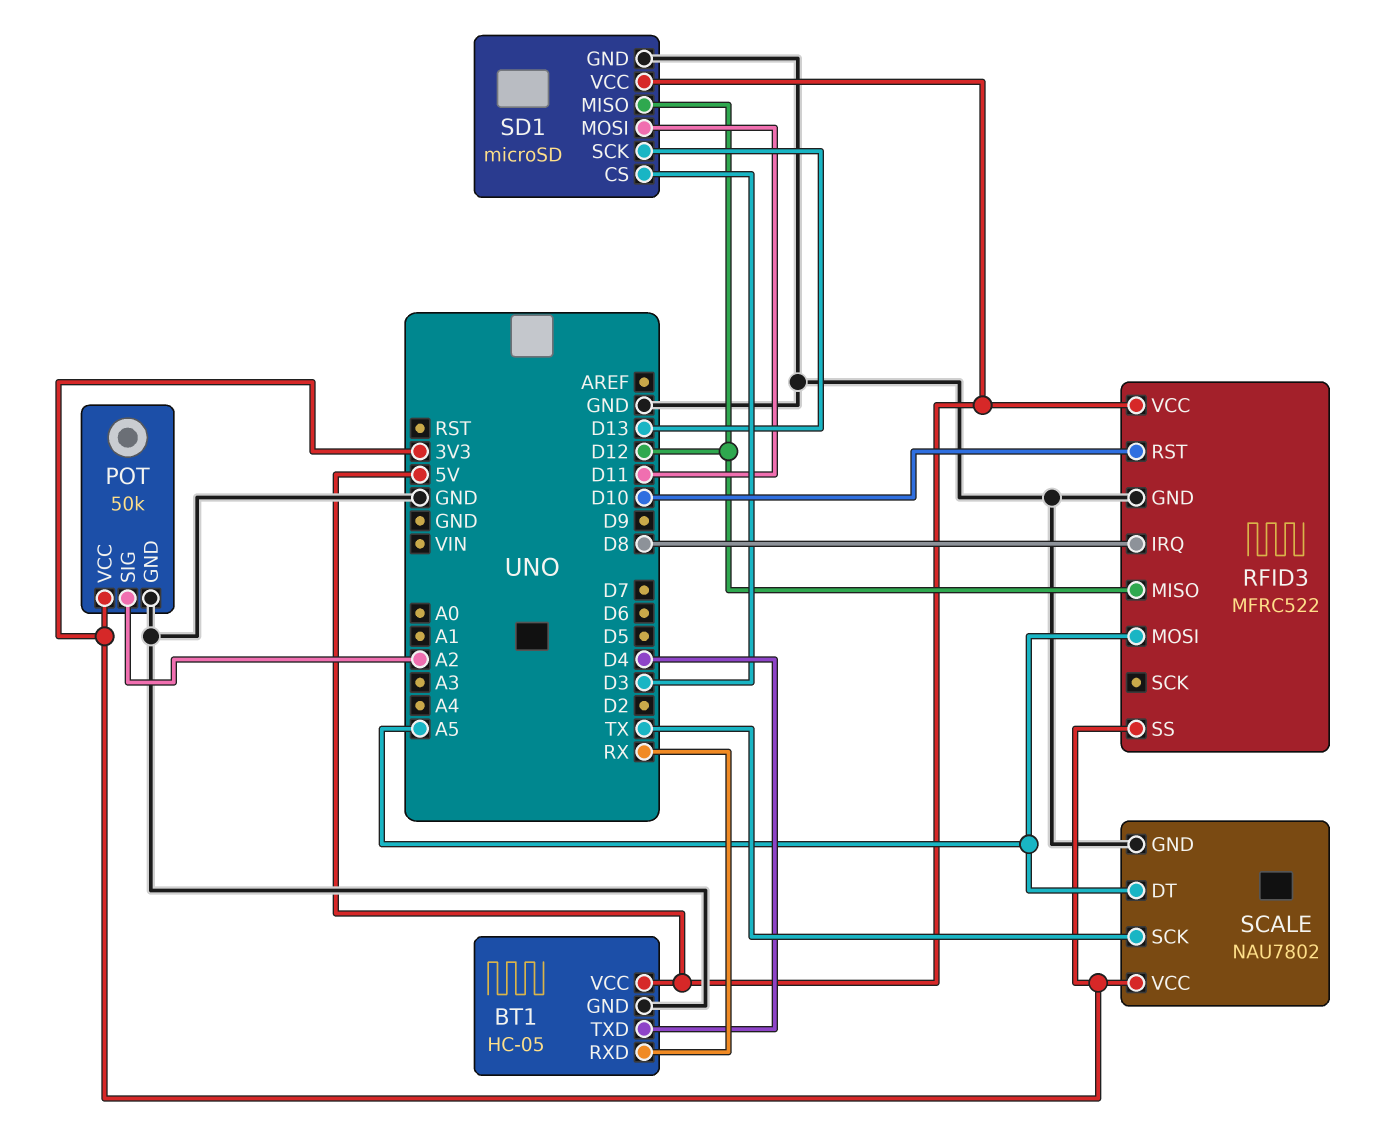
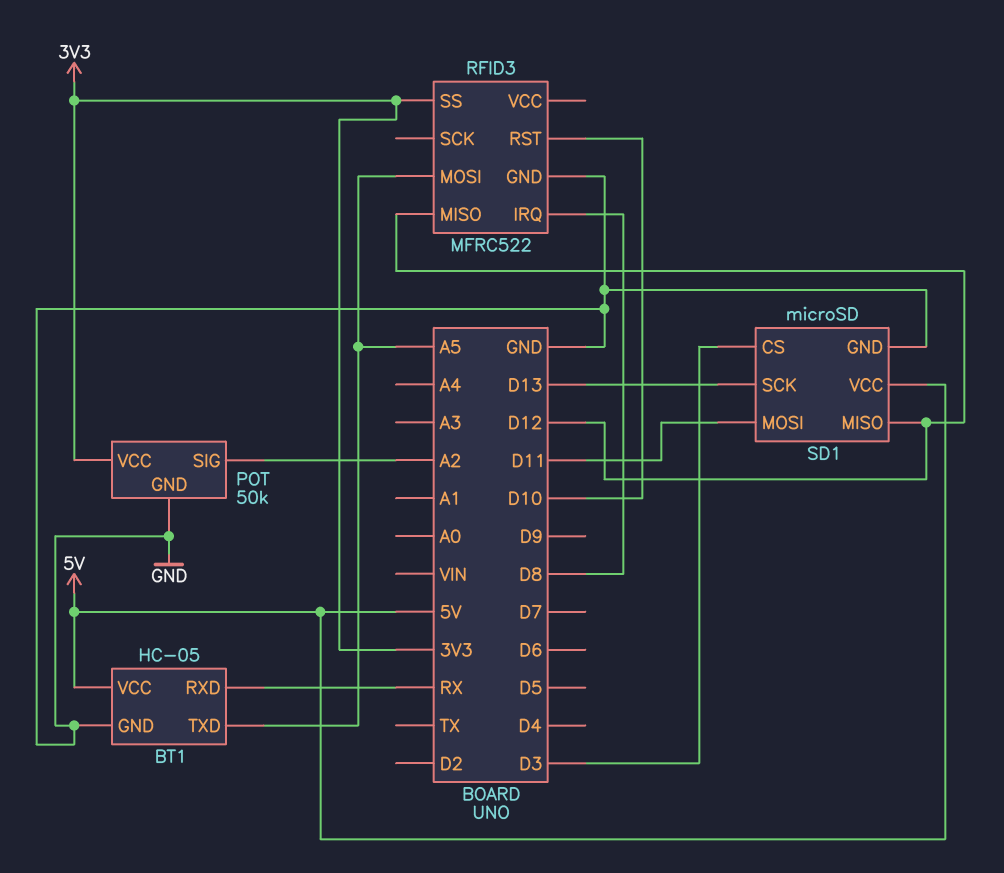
BT1 pin TXD: D4 -> A5
RFID3 pin VCC: 5V -> none
SCALE: NAU7802 -> none
SCALE pin DT: A5 -> none
SCALE pin GND: GND -> none
SCALE pin SCK: TX -> none
SCALE pin VCC: 3V3 -> none

